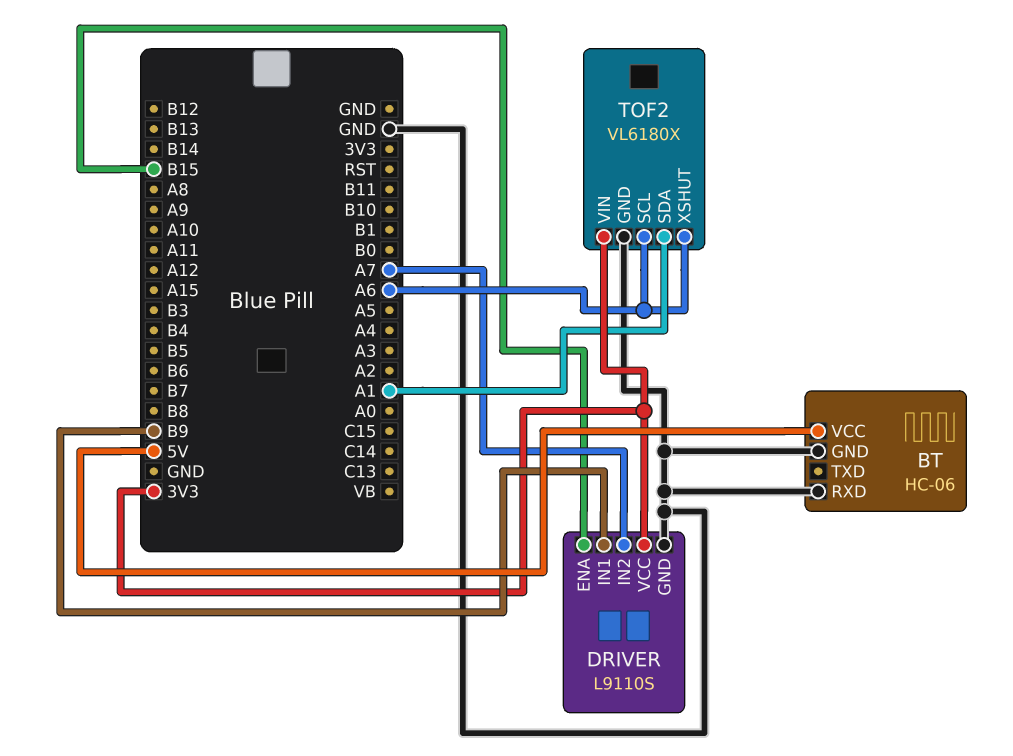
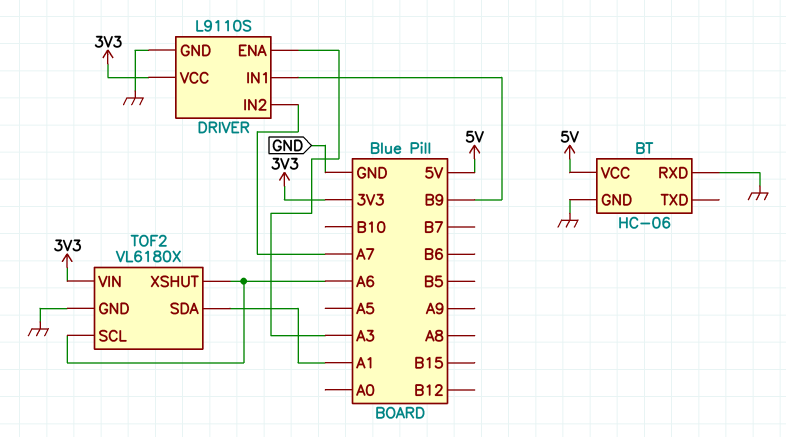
DRIVER pin ENA: B15 -> A3

